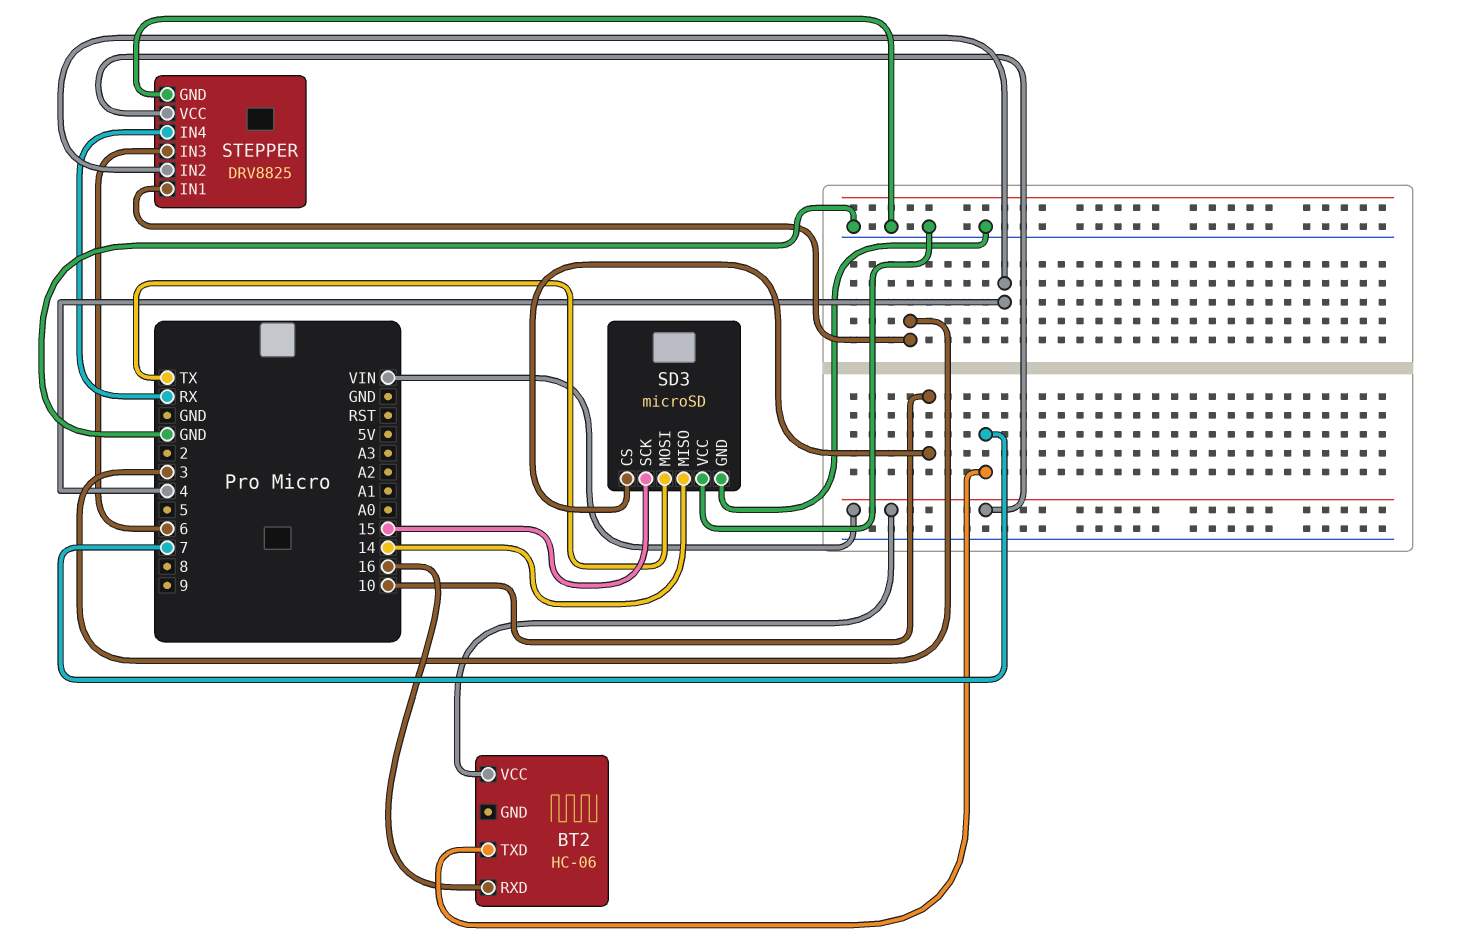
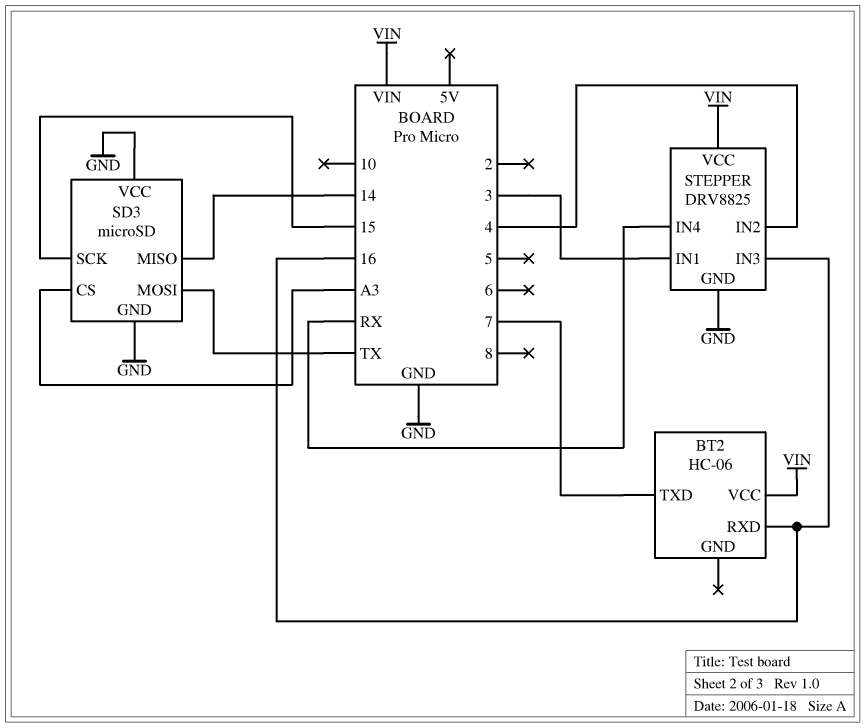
SD3 pin CS: 10 -> A3
STEPPER pin IN3: 6 -> 16

